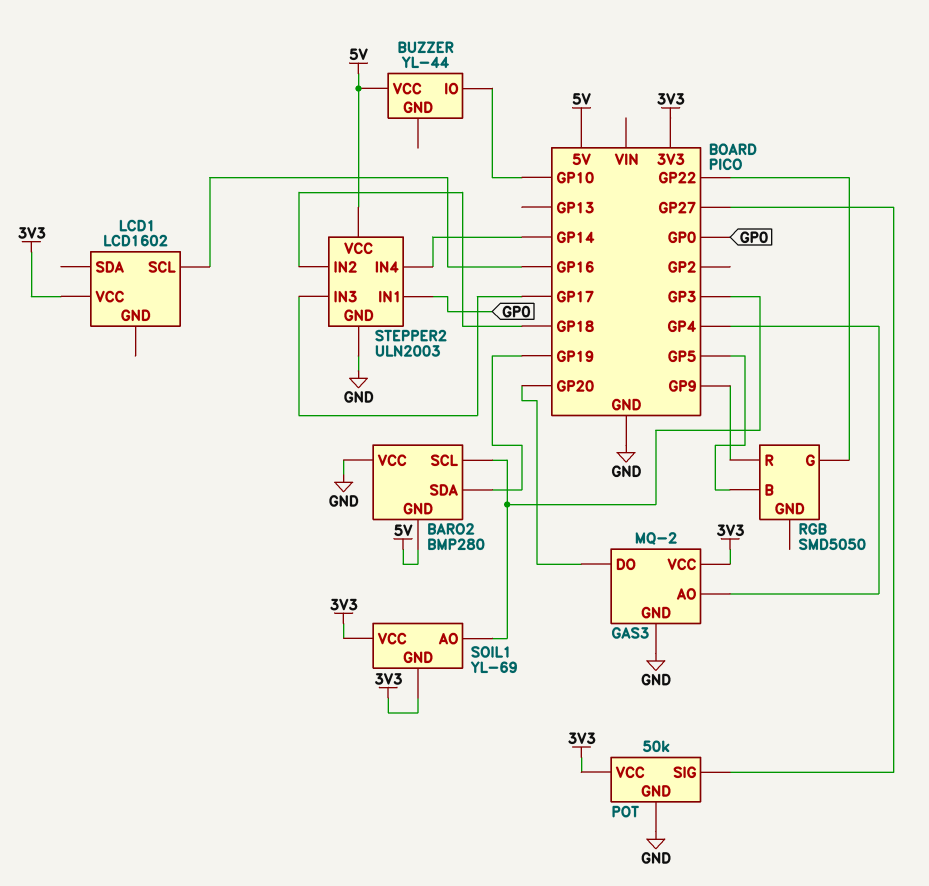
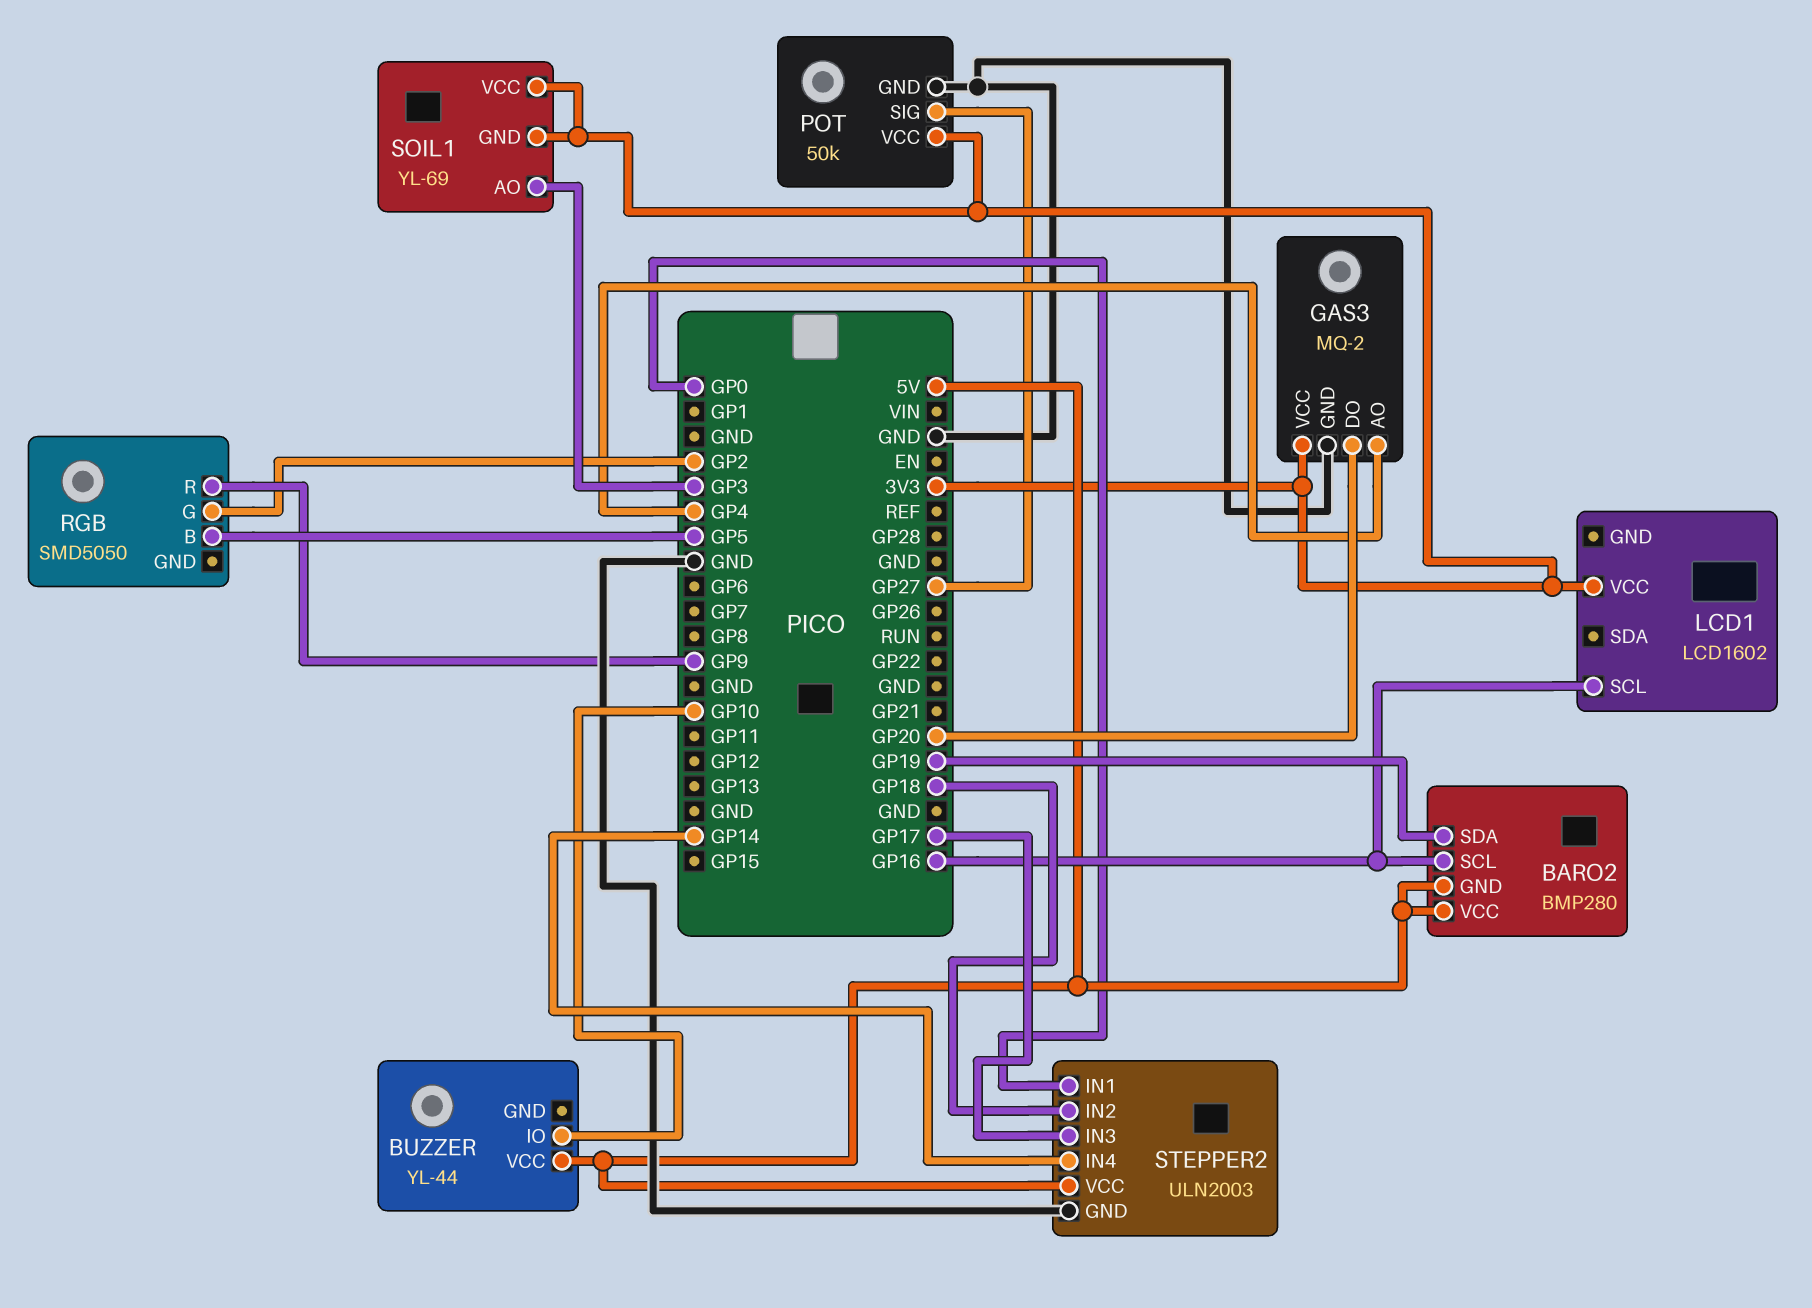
BARO2 pin SCL: GP3 -> GP16
BARO2 pin VCC: GND -> 5V
RGB pin G: GP22 -> GP2

